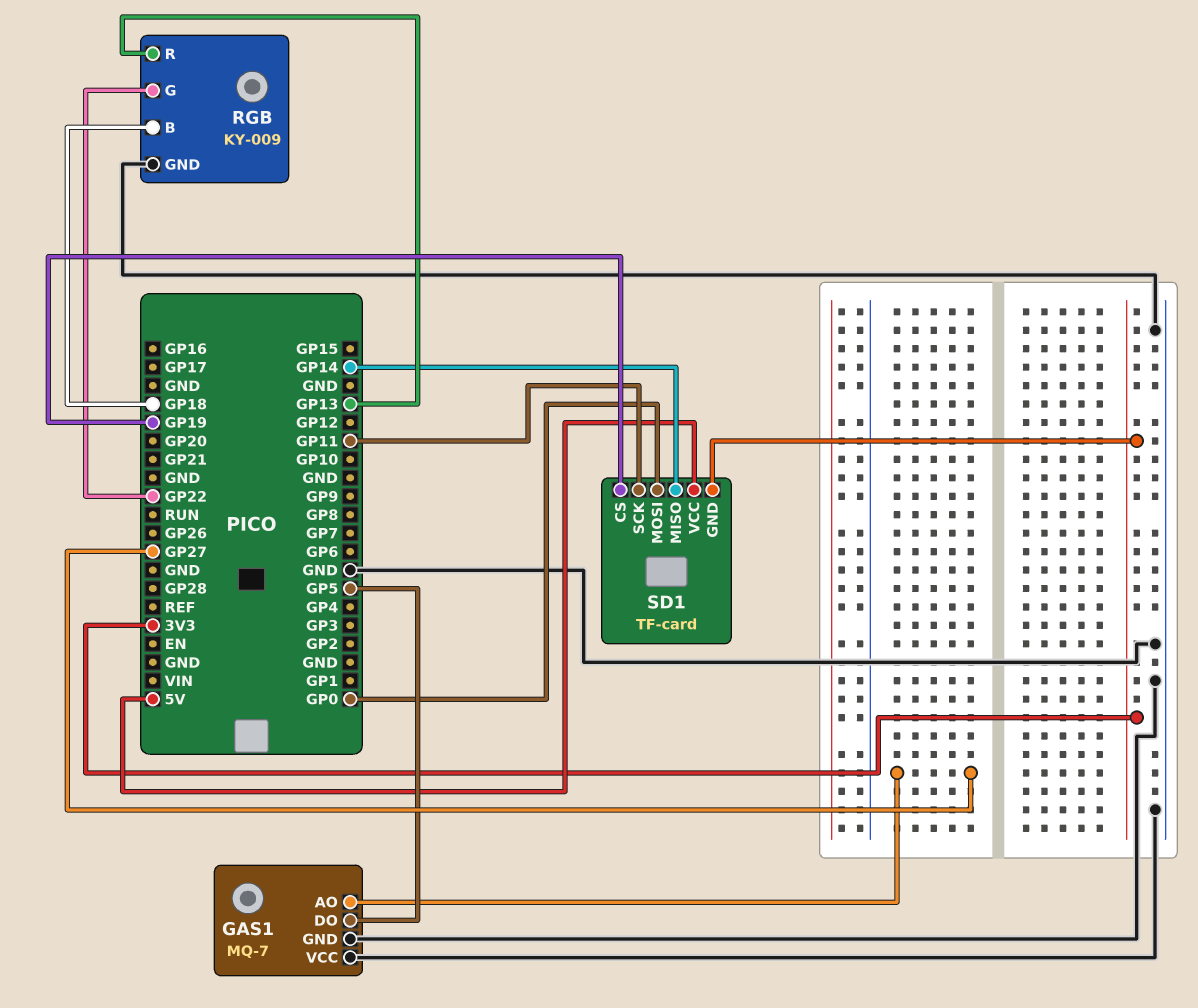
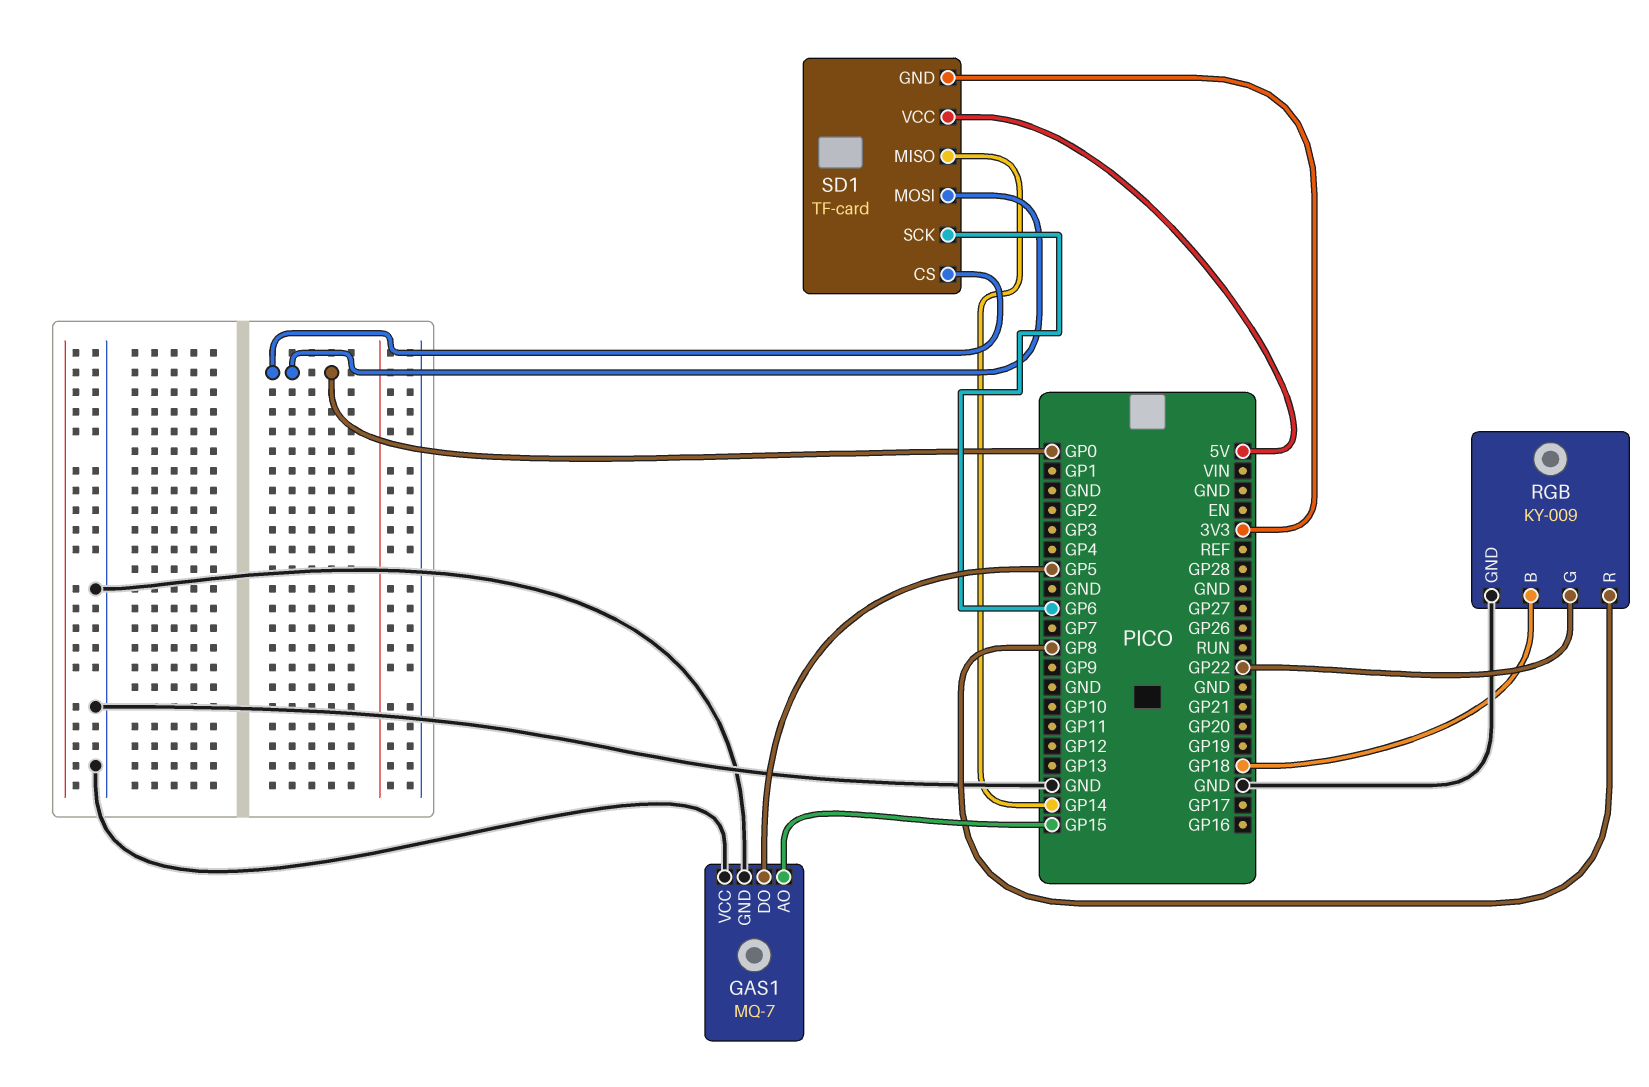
GAS1 pin AO: GP27 -> GP15
RGB pin R: GP13 -> GP8
SD1 pin CS: GP19 -> GP0
SD1 pin SCK: GP11 -> GP6

